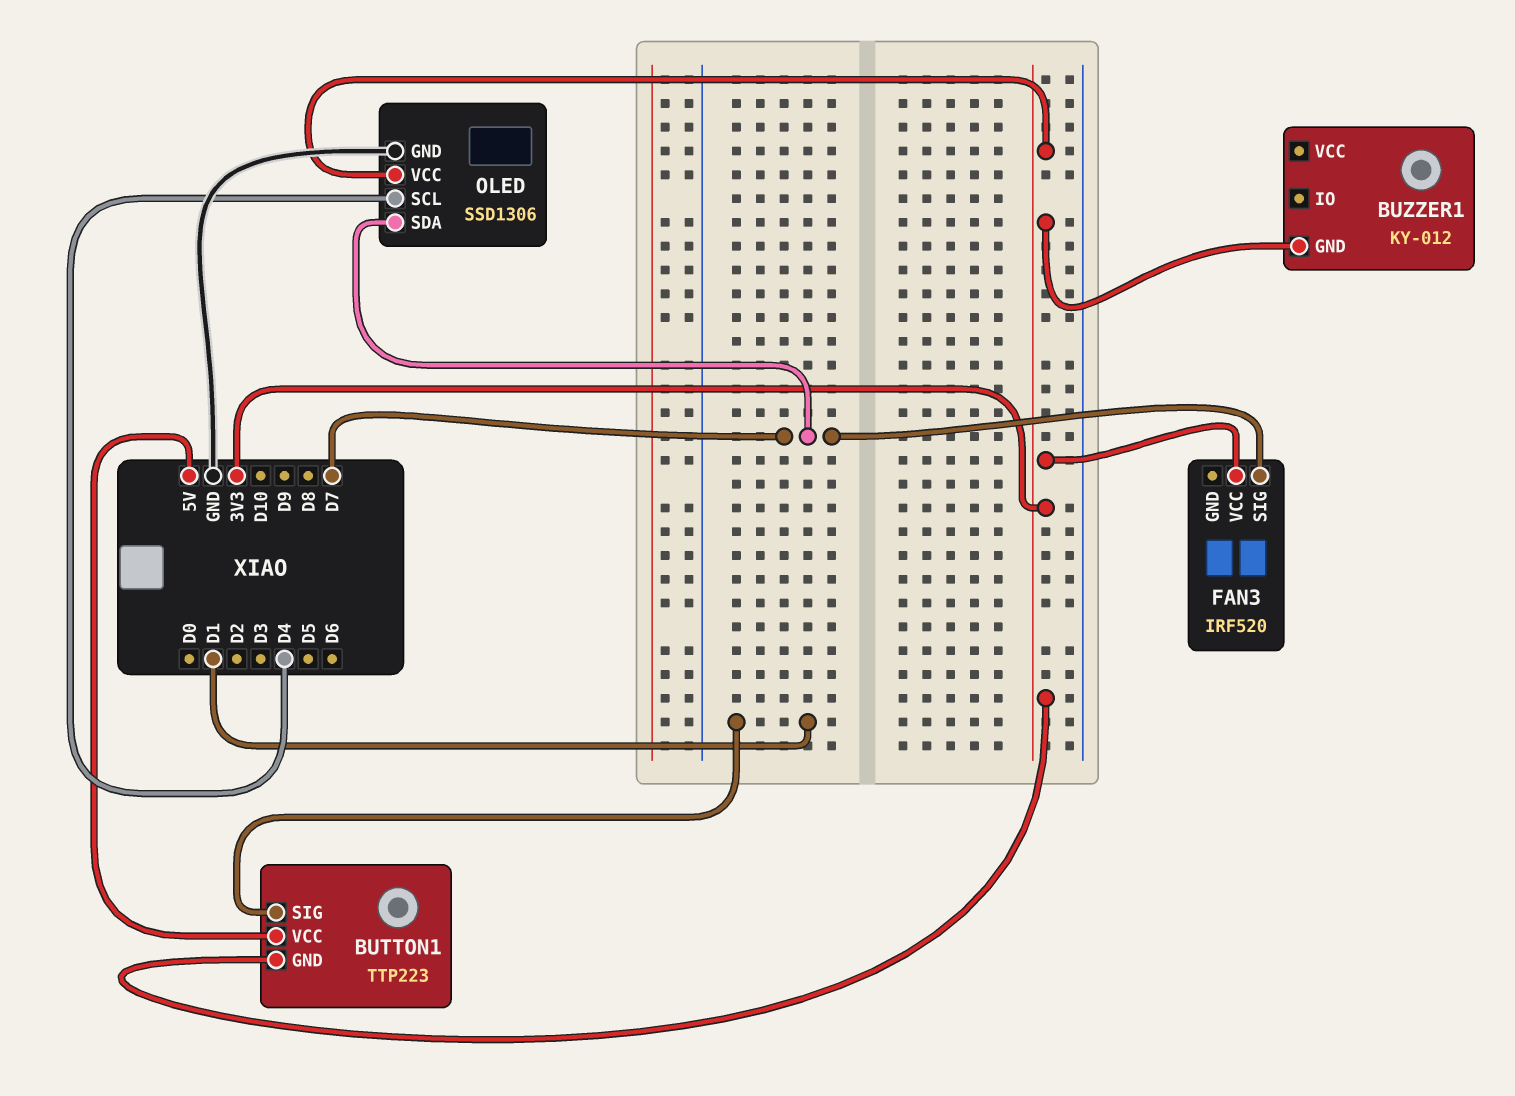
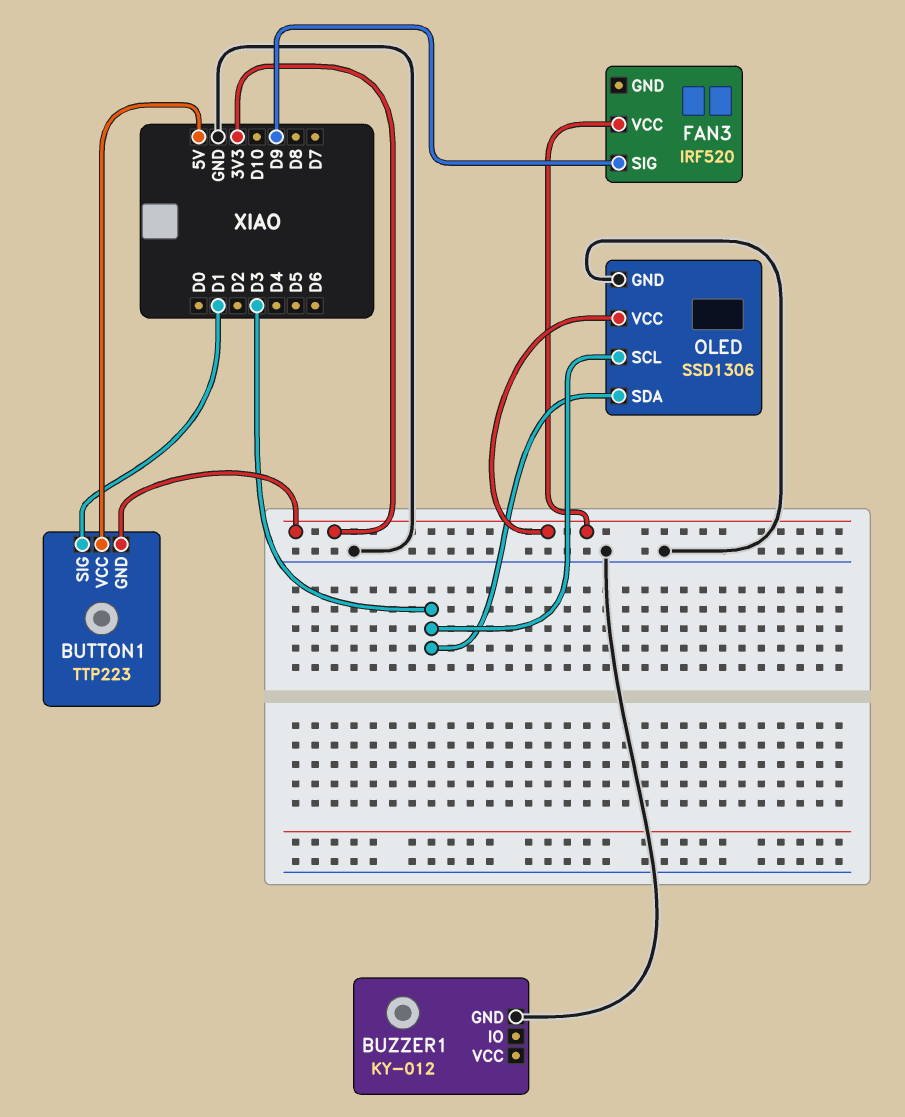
BUZZER1 pin GND: 3V3 -> GND
FAN3 pin SIG: D7 -> D9
OLED pin SCL: D4 -> D3
OLED pin SDA: D7 -> D3

